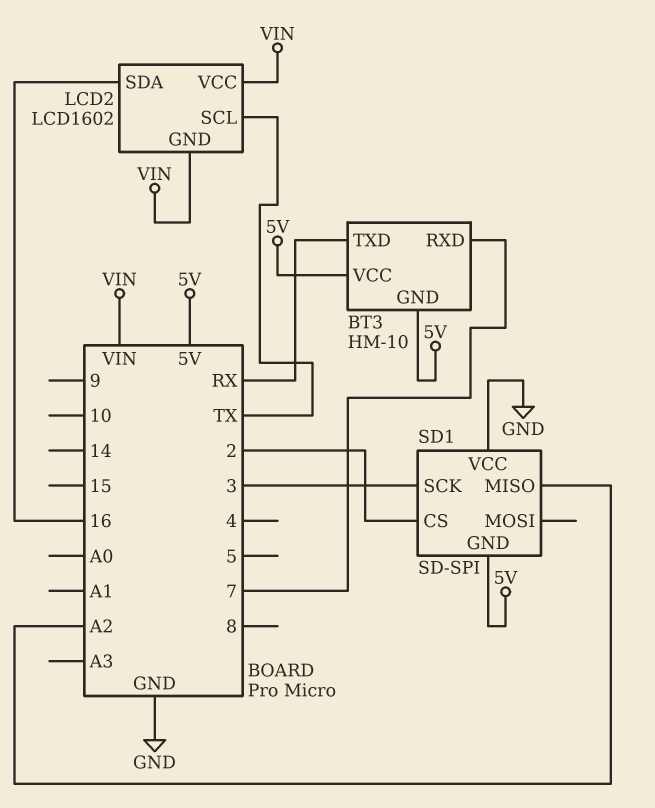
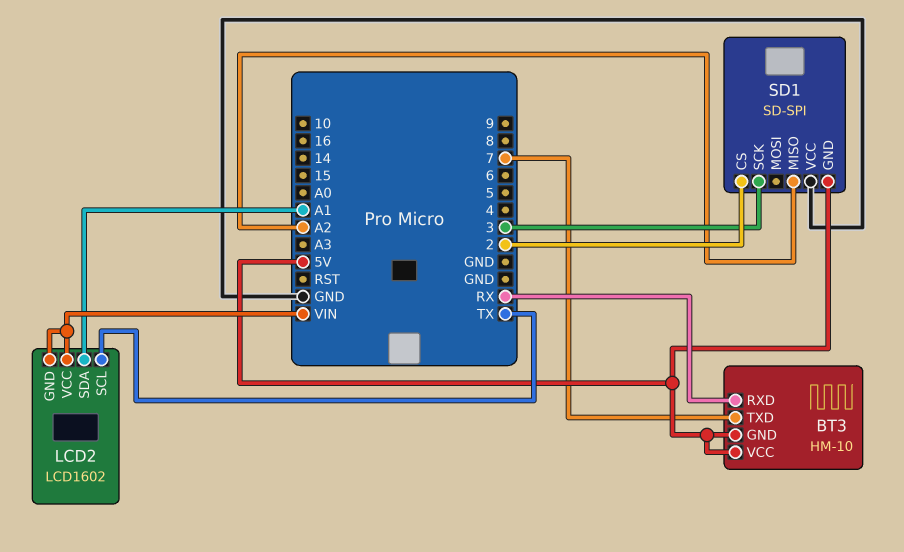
BT3 pin RXD: 7 -> RX
BT3 pin TXD: RX -> 7
LCD2 pin SDA: 16 -> A1

